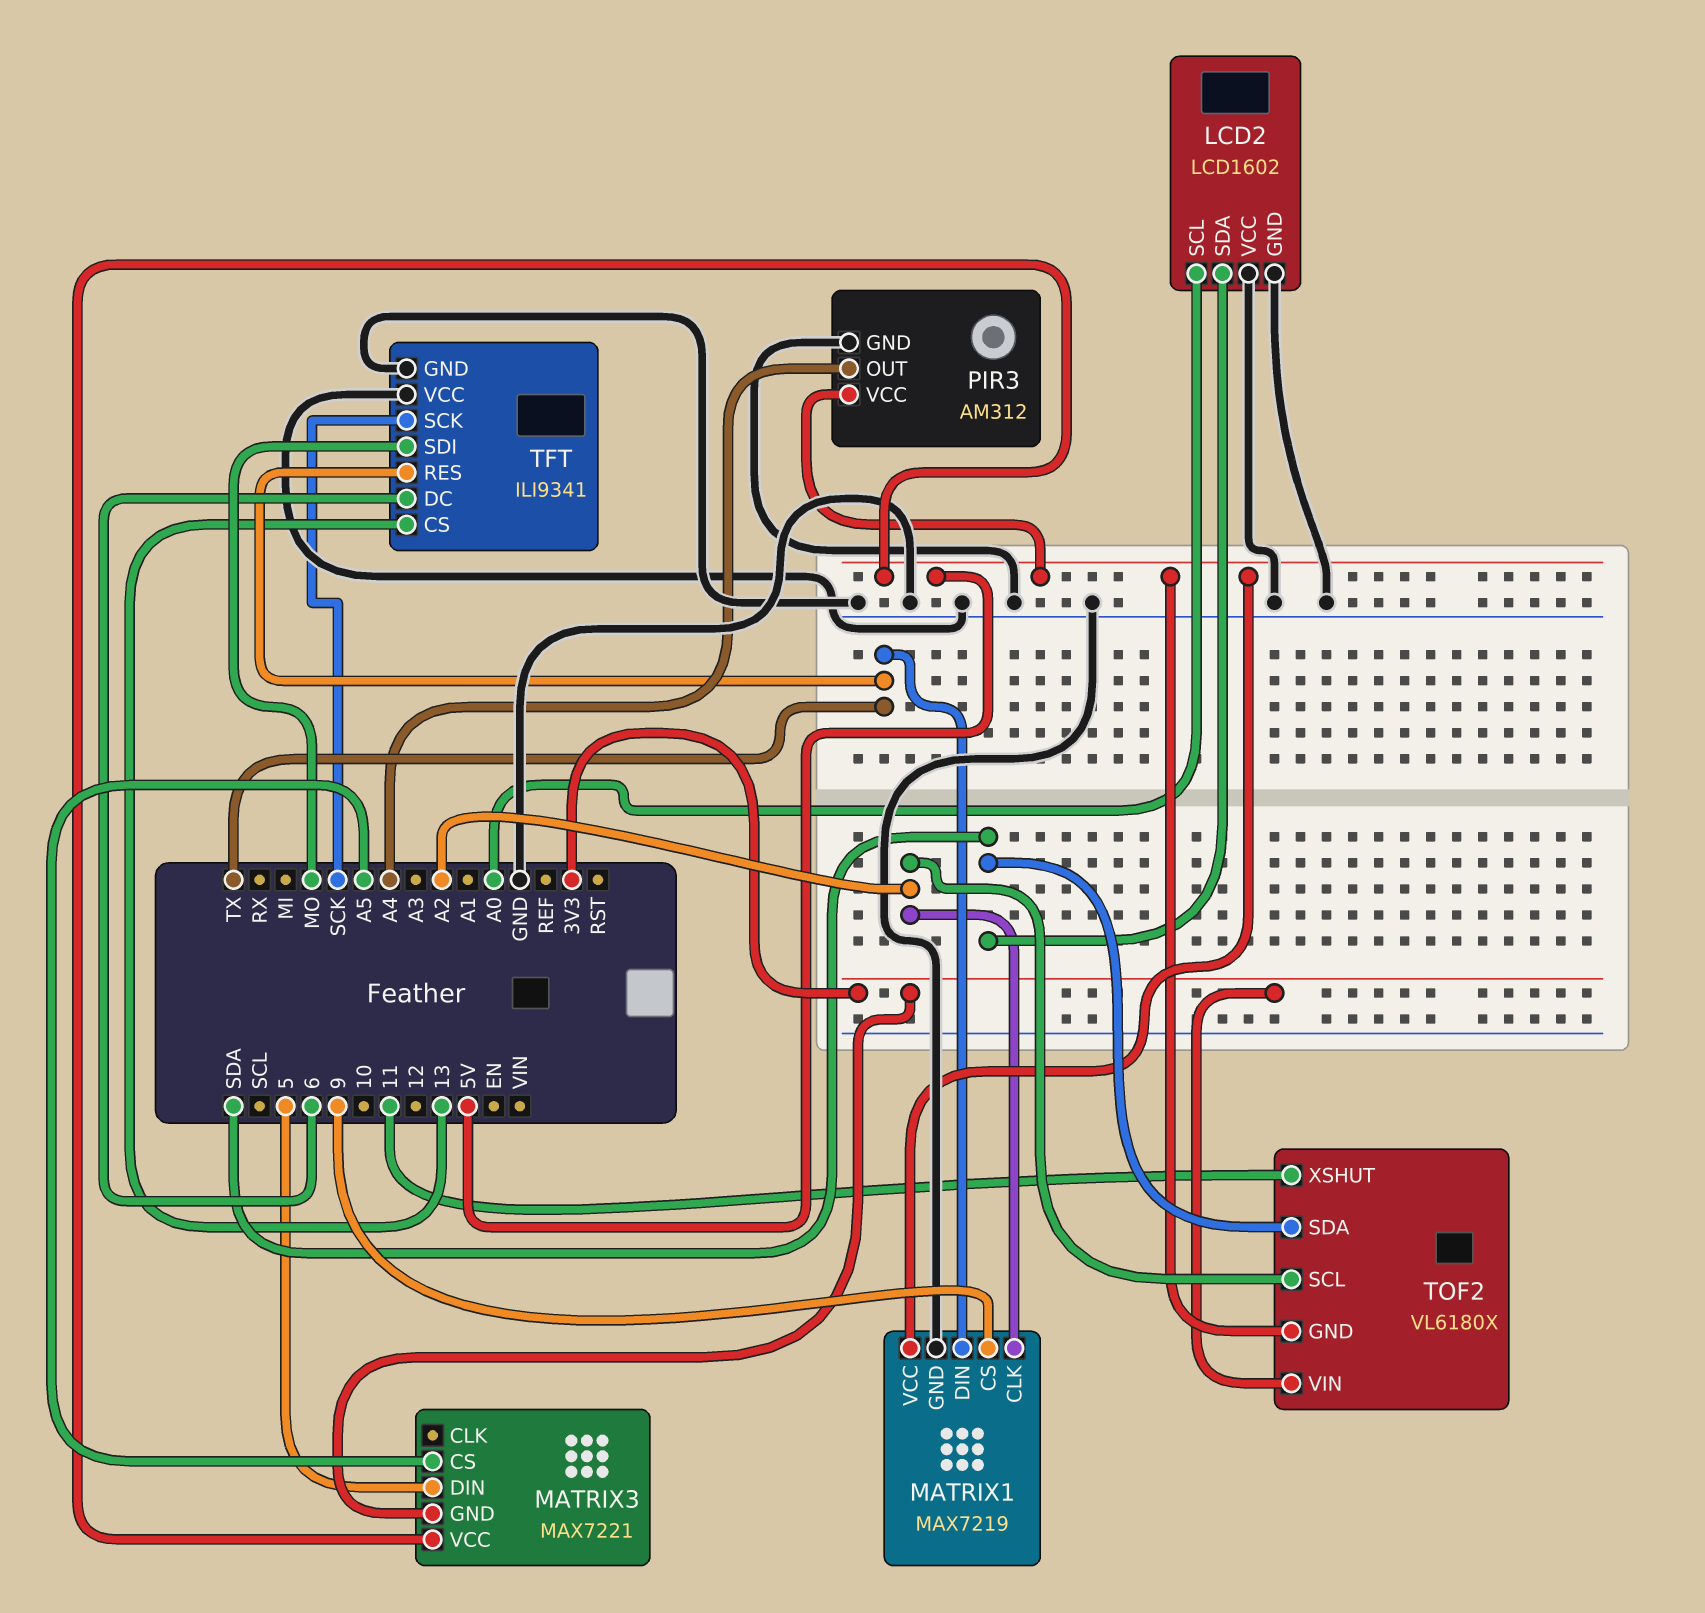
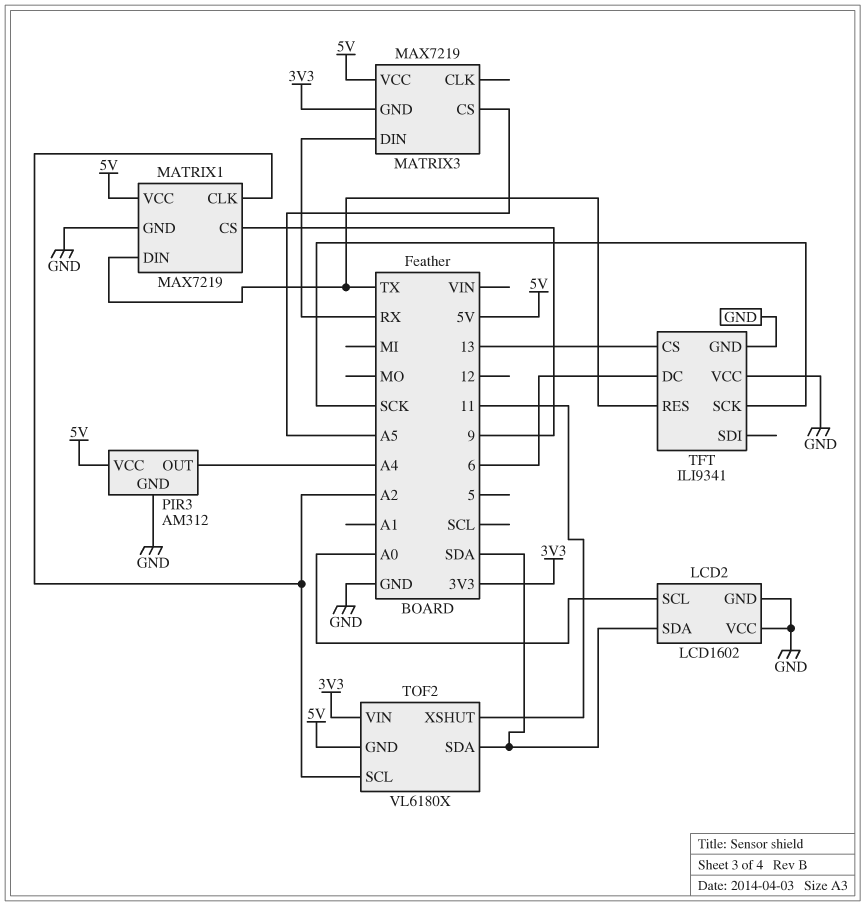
MATRIX3: MAX7221 -> MAX7219
MATRIX3 pin DIN: 5 -> RX
TFT pin SDI: MO -> none

